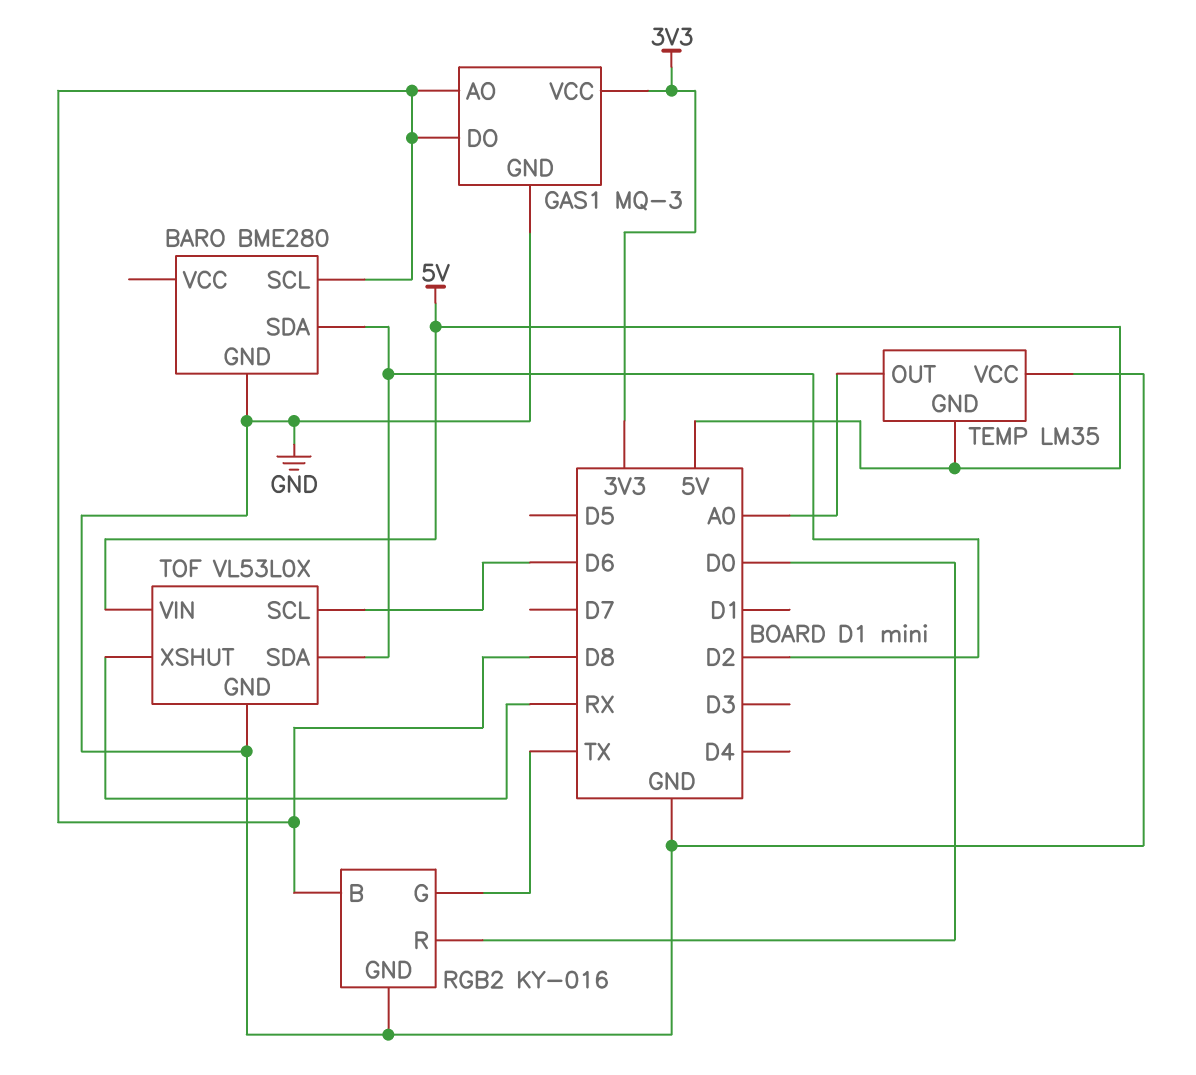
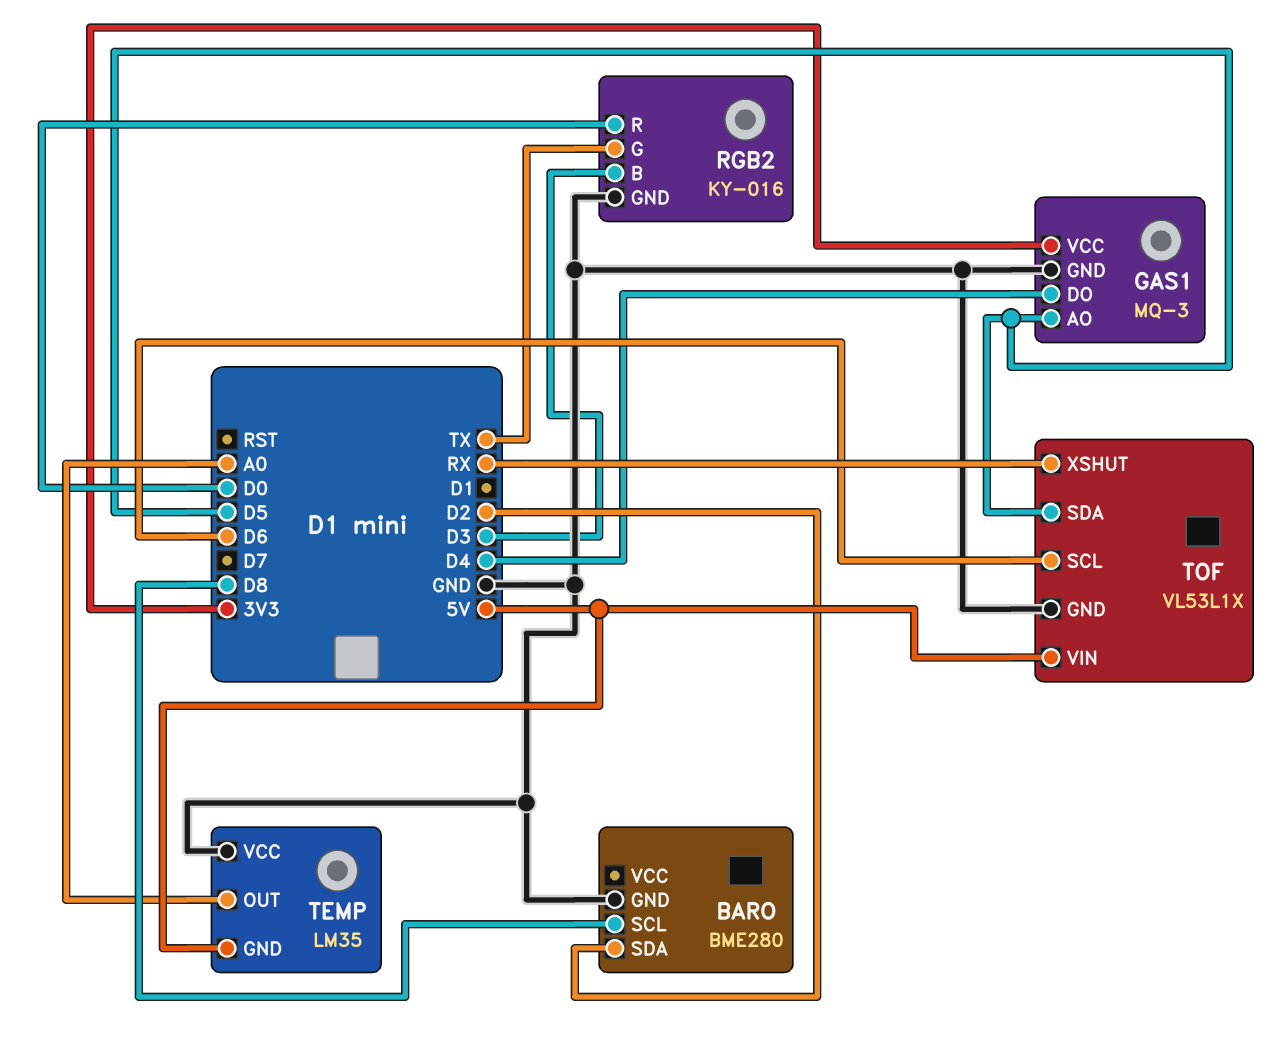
GAS1 pin AO: D8 -> D5
GAS1 pin DO: D8 -> D4
RGB2 pin B: D8 -> D3
TOF: VL53L0X -> VL53L1X
TOF pin SDA: D2 -> D5

